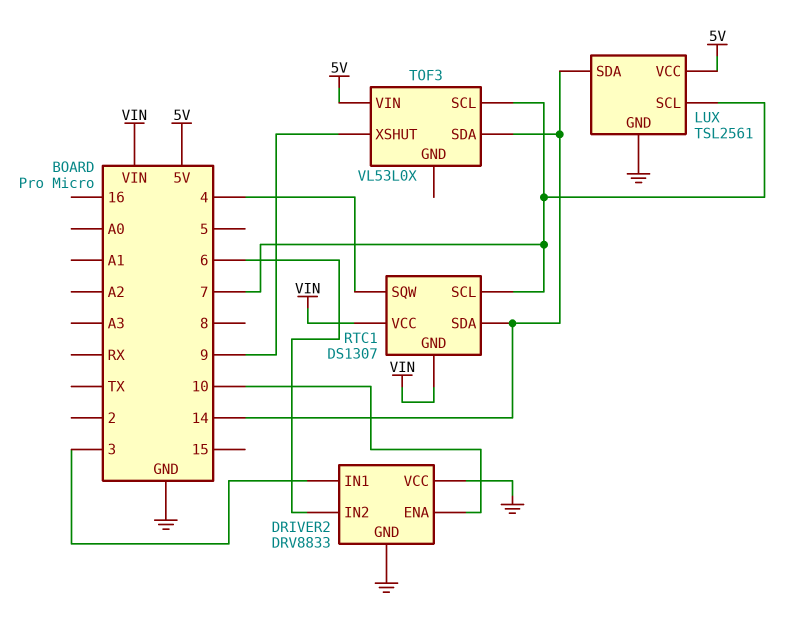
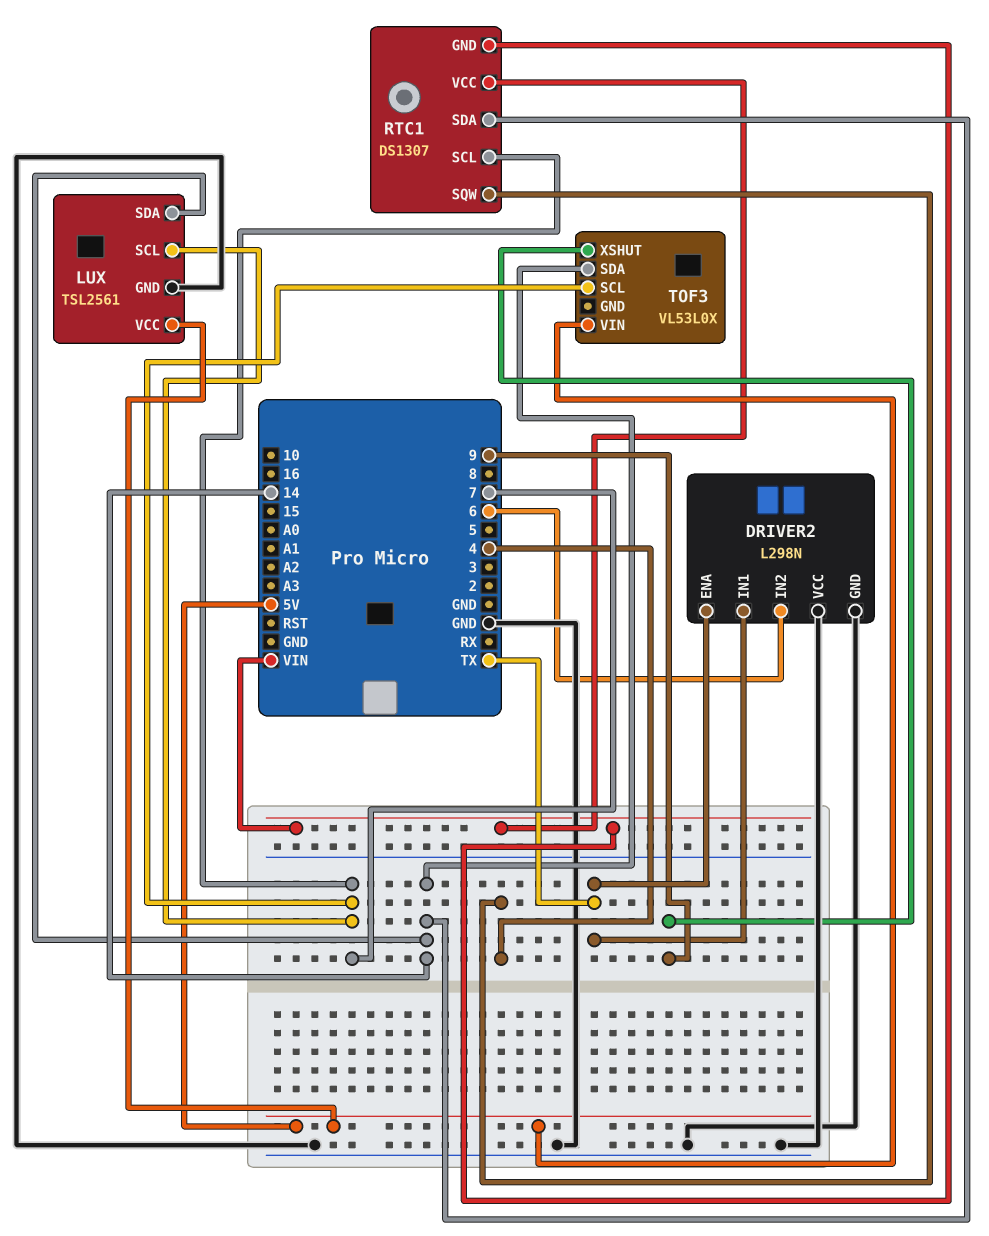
DRIVER2: DRV8833 -> L298N
DRIVER2 pin ENA: 10 -> TX
DRIVER2 pin IN1: 3 -> TX

